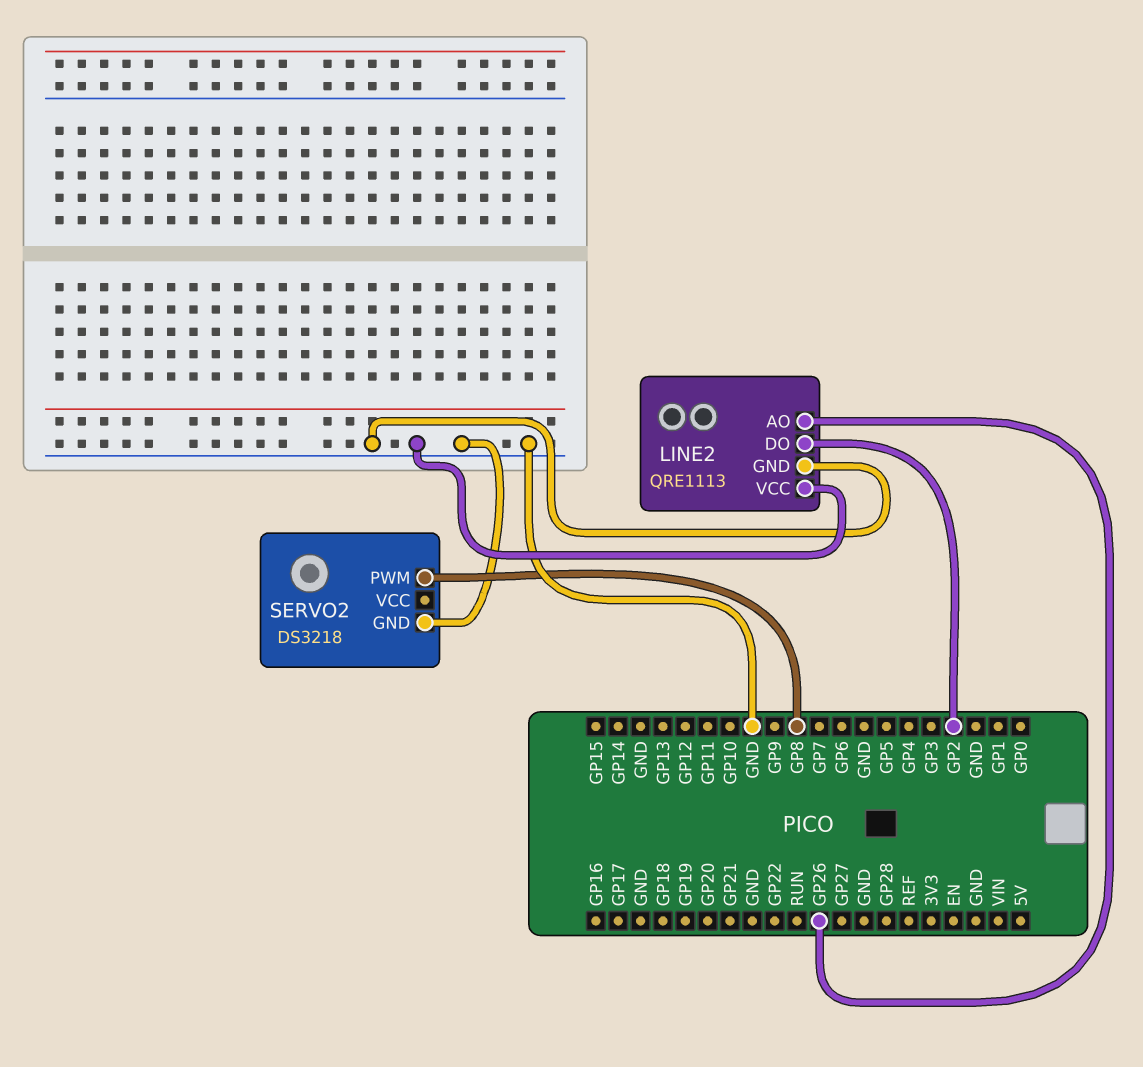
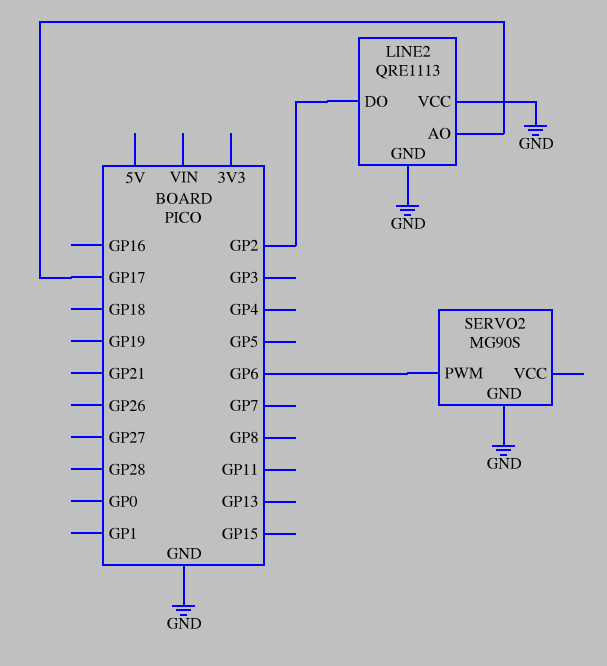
LINE2 pin AO: GP26 -> GP17
SERVO2: DS3218 -> MG90S
SERVO2 pin PWM: GP8 -> GP6

